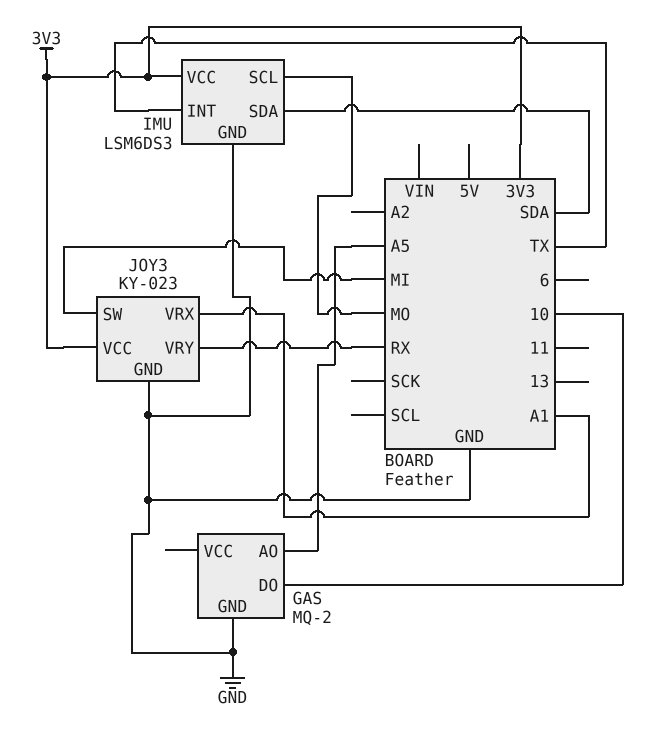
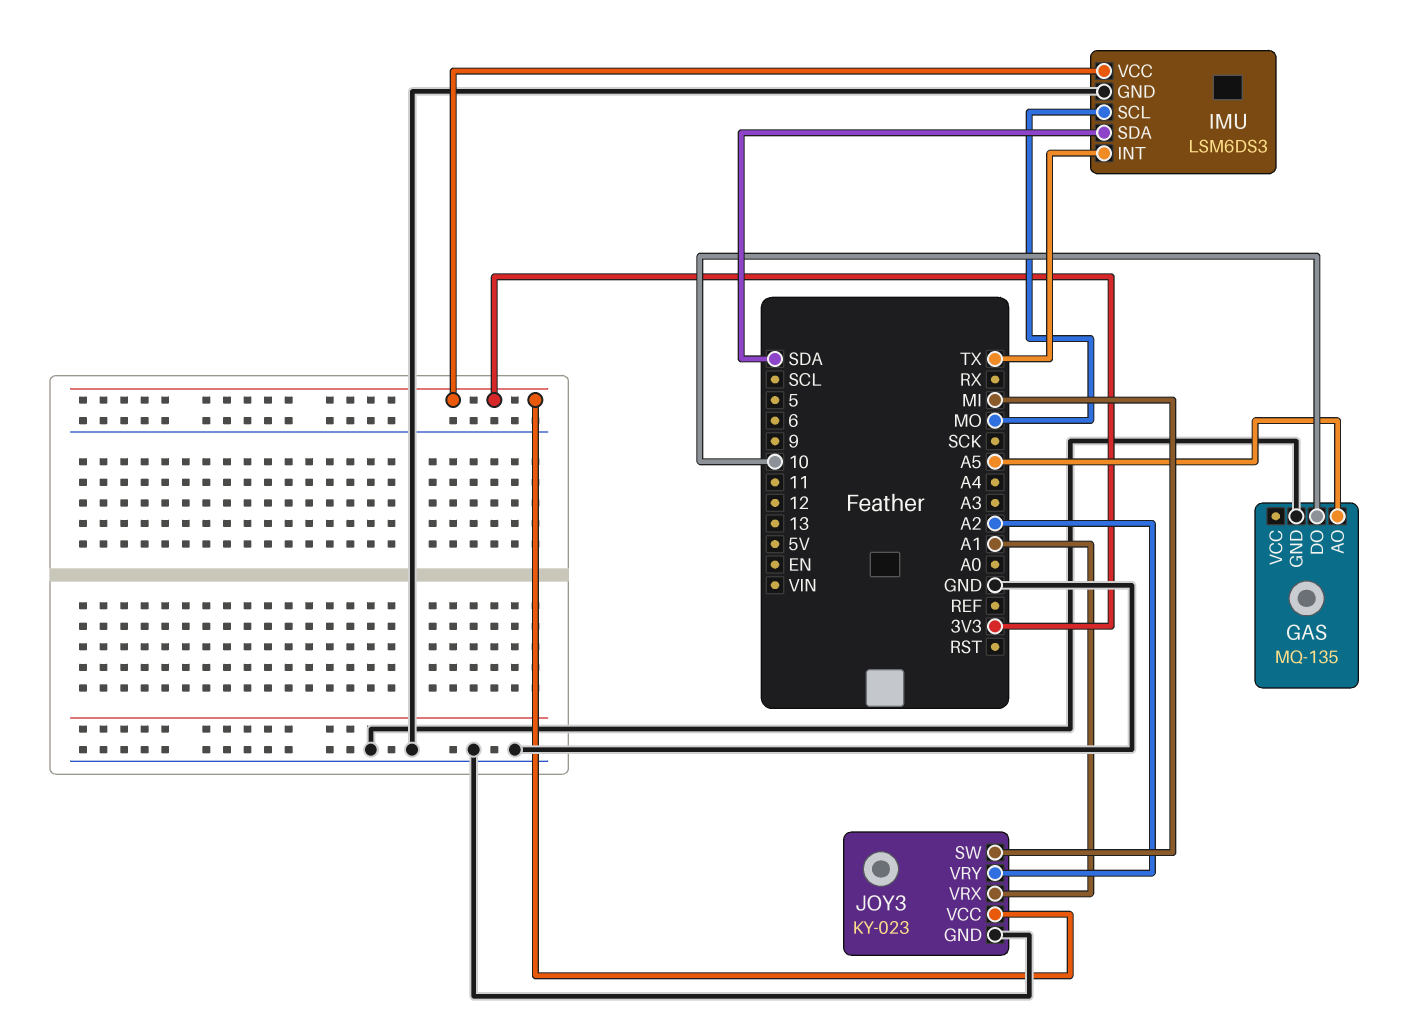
GAS: MQ-2 -> MQ-135
JOY3 pin VRY: RX -> A2

